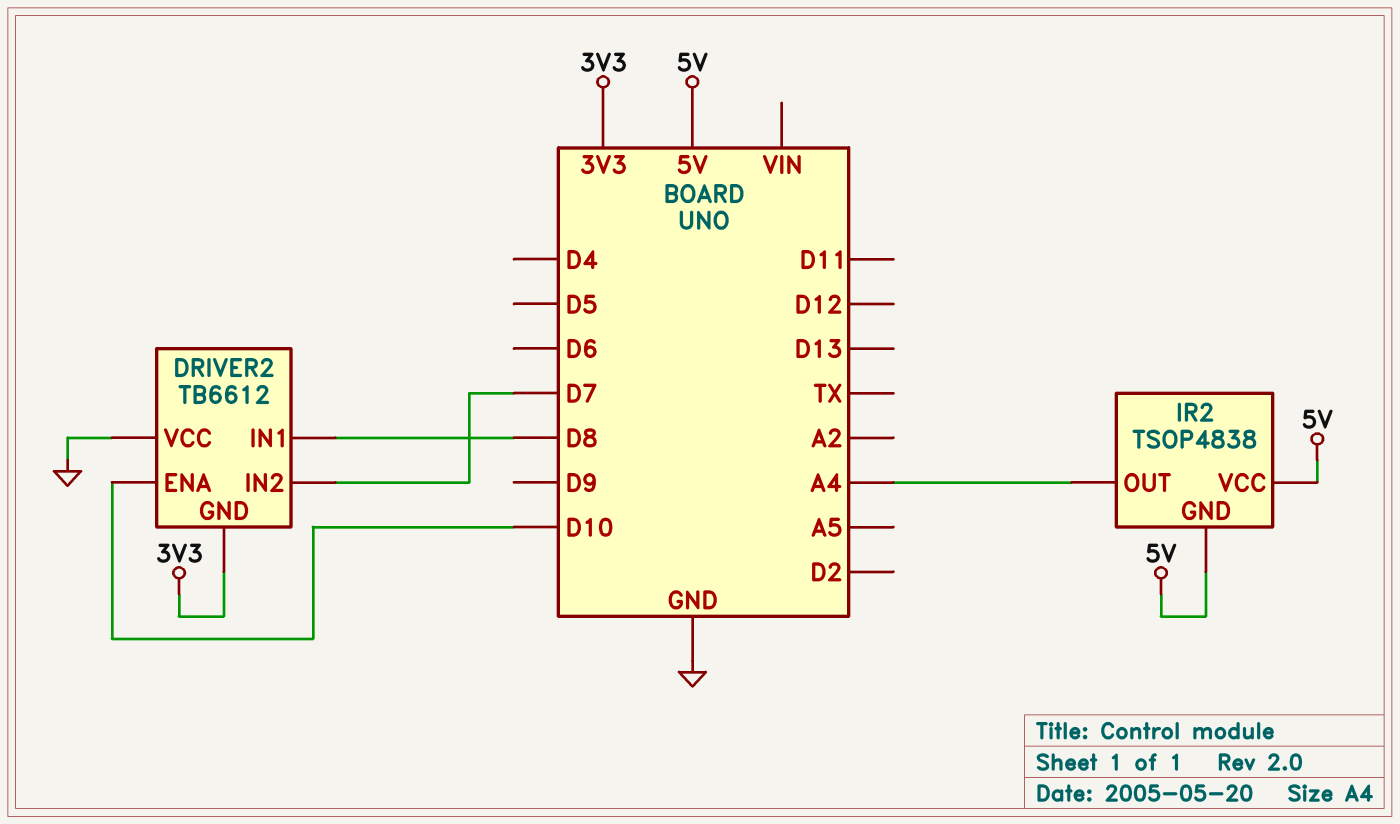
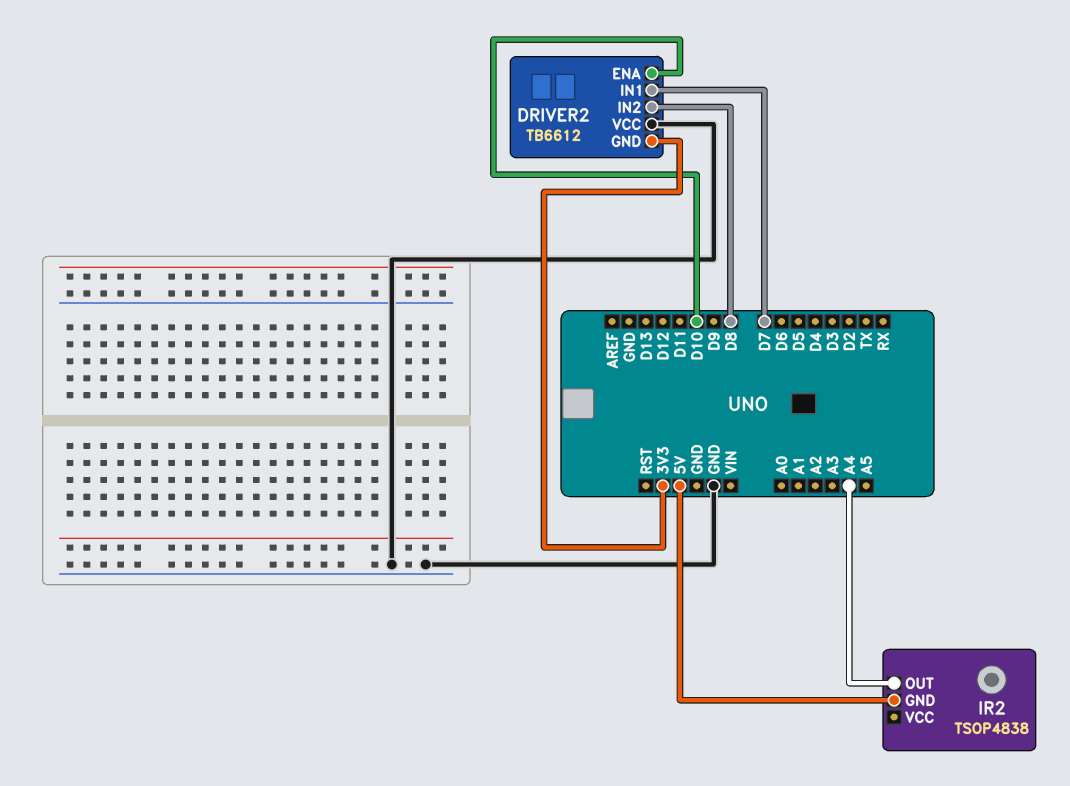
DRIVER2 pin IN1: D8 -> D7
DRIVER2 pin IN2: D7 -> D8
IR2 pin VCC: 5V -> none

